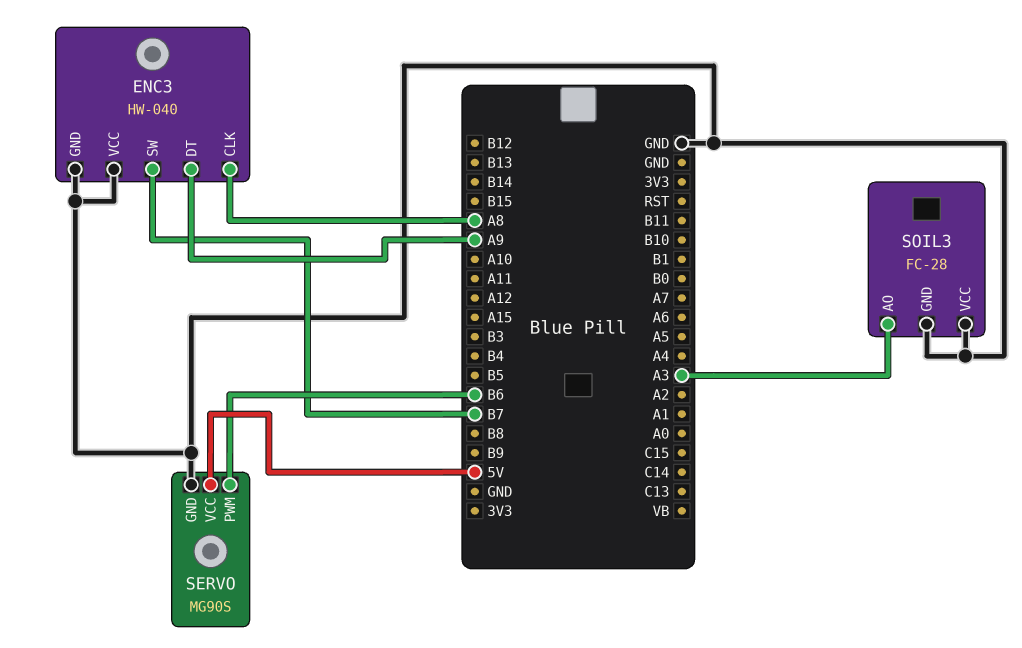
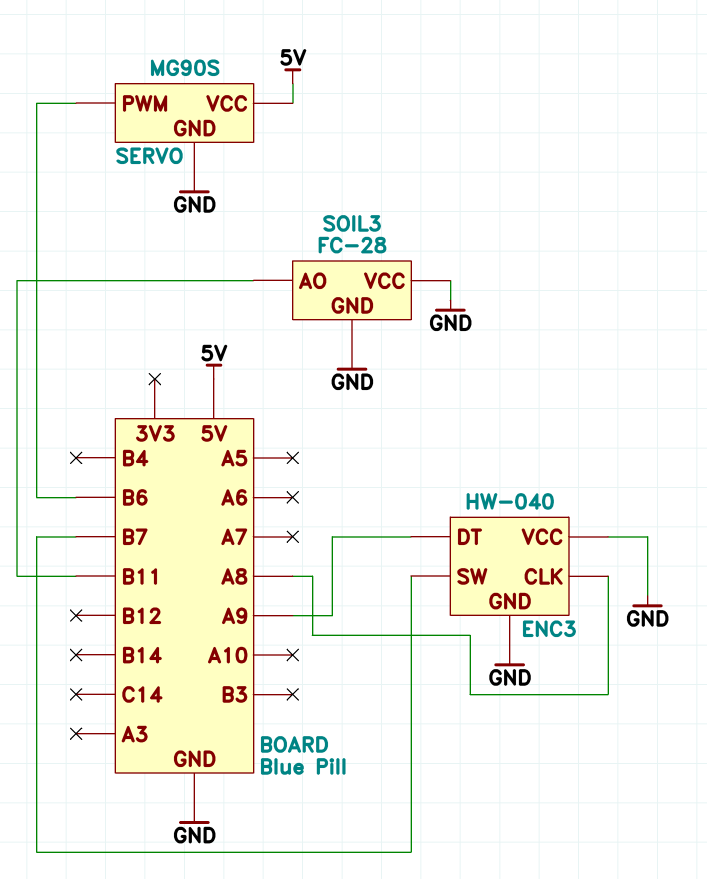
SOIL3 pin AO: A3 -> B11

